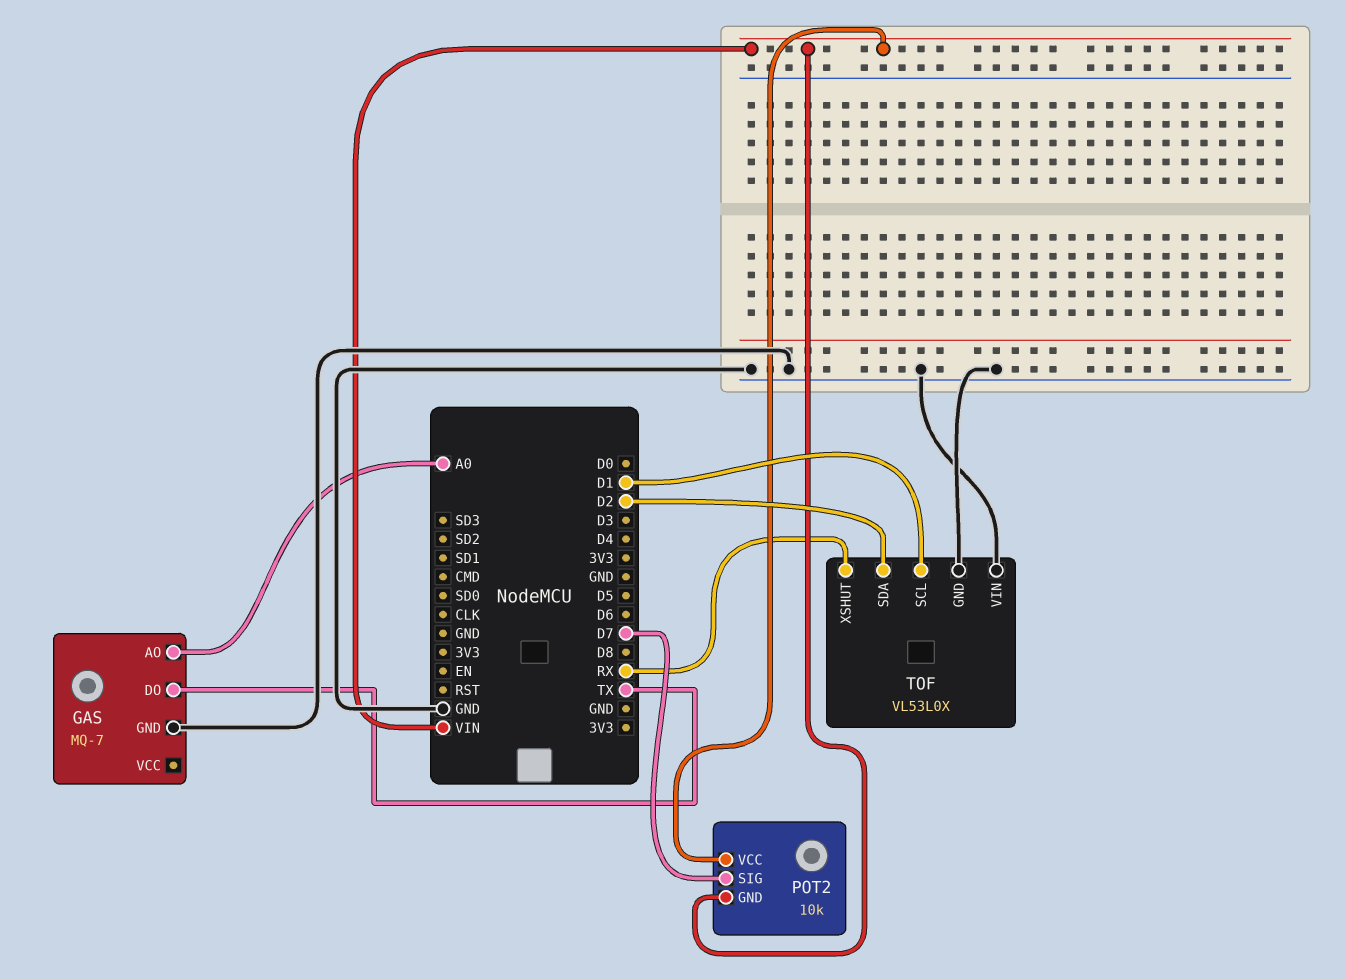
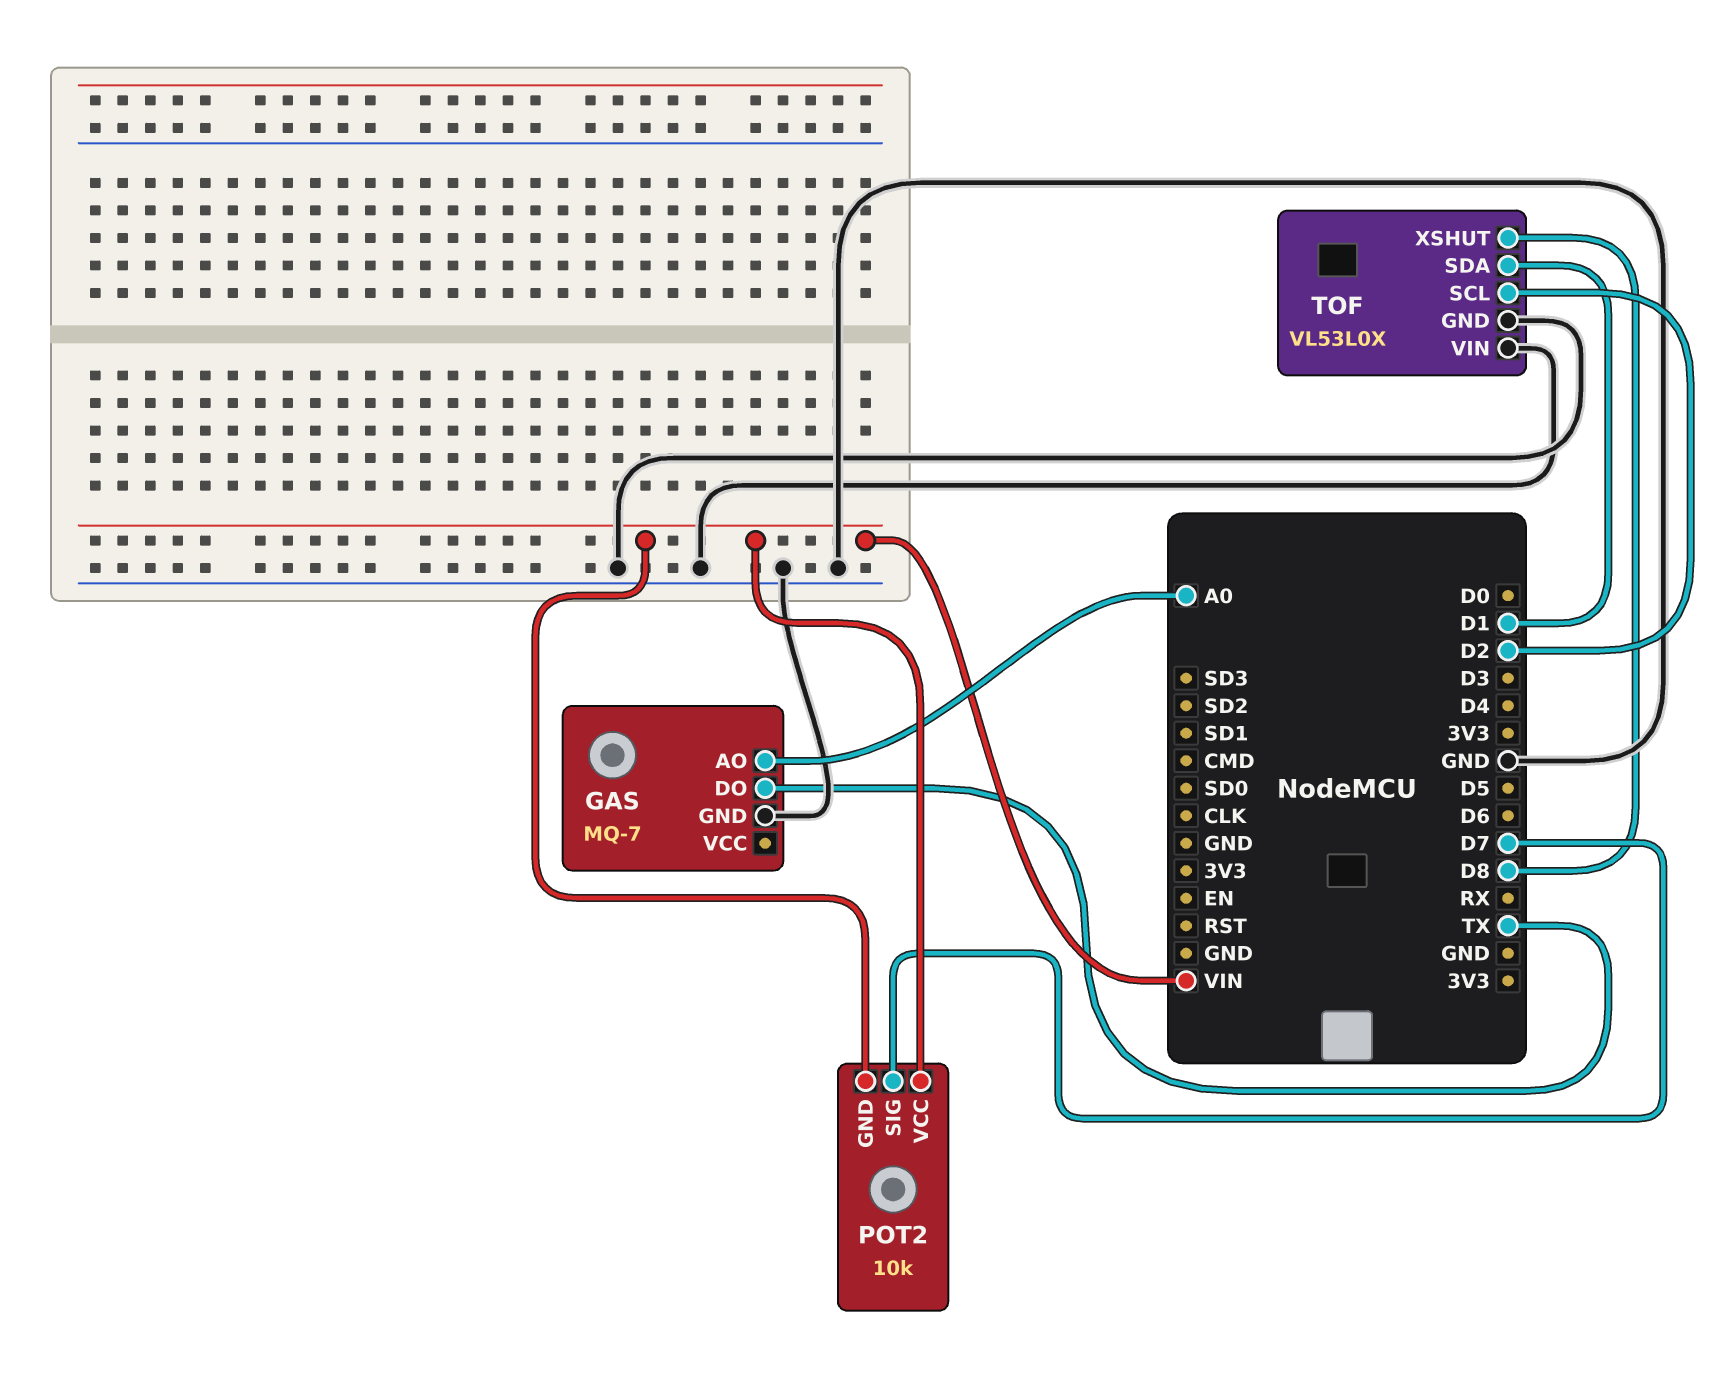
TOF pin SCL: D1 -> D2
TOF pin SDA: D2 -> D1
TOF pin XSHUT: RX -> D8

